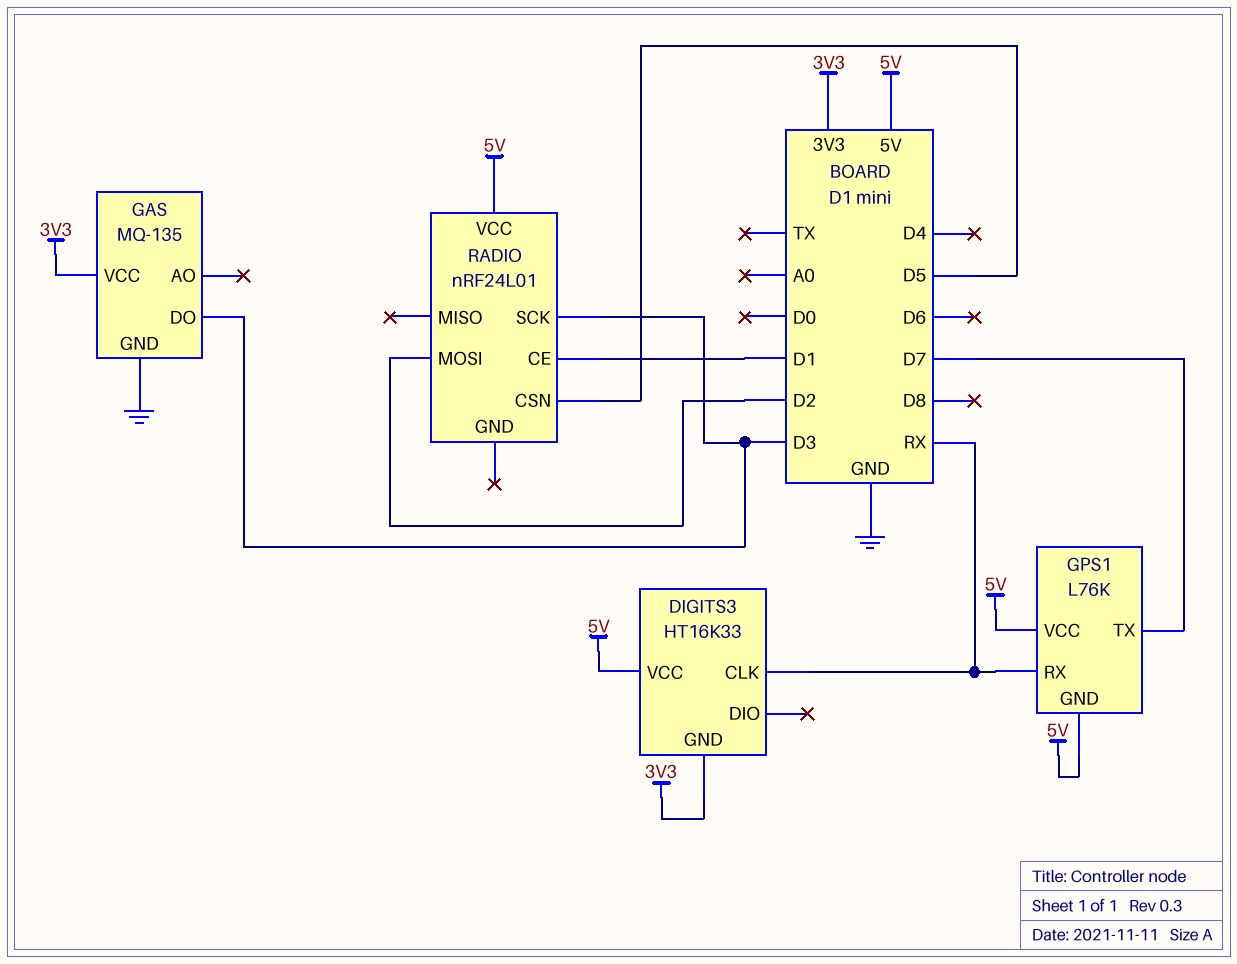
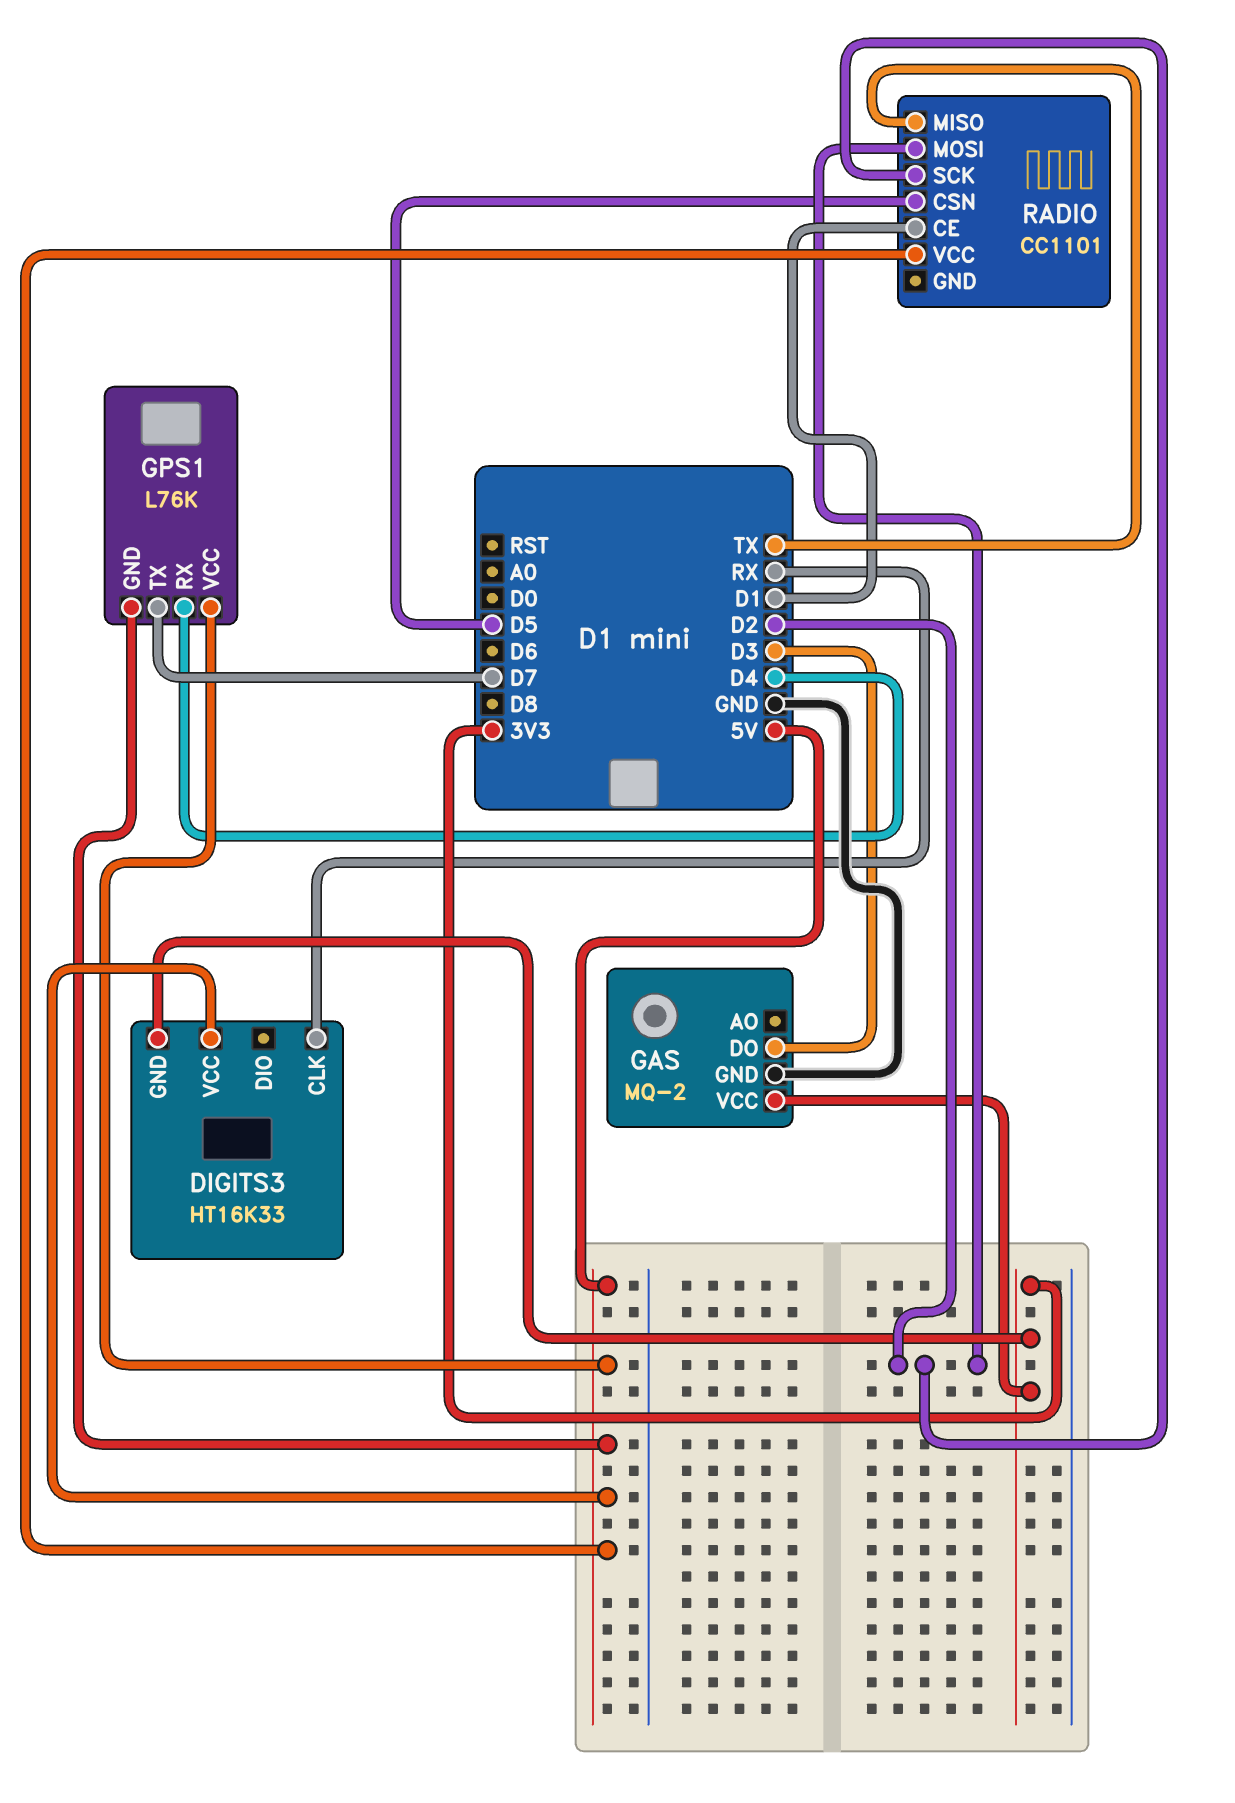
GAS: MQ-135 -> MQ-2
GPS1 pin RX: RX -> D4
RADIO: nRF24L01 -> CC1101
RADIO pin MISO: none -> TX
RADIO pin SCK: D3 -> D2

